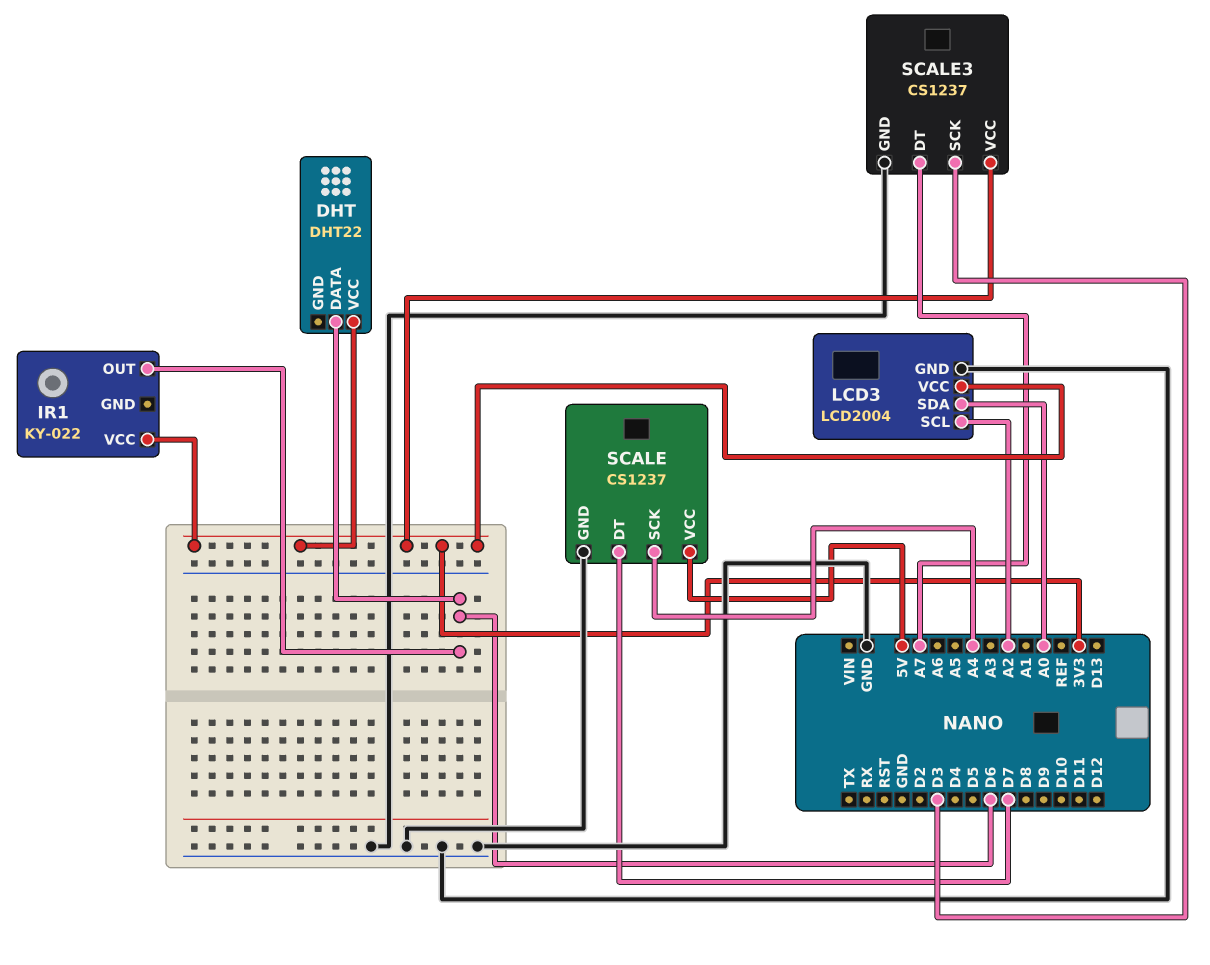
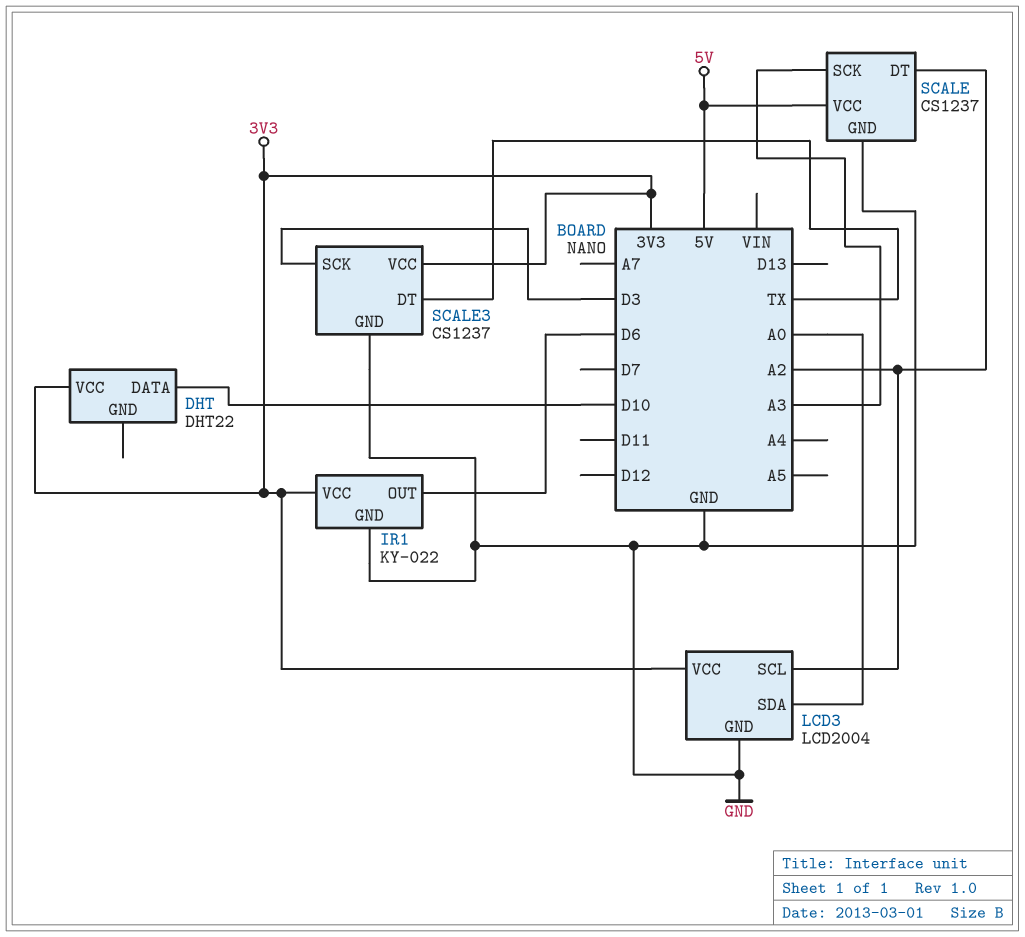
DHT pin DATA: D6 -> D10
IR1 pin GND: none -> GND
SCALE pin DT: D7 -> A2
SCALE pin SCK: A4 -> A3
SCALE3 pin DT: A7 -> TX

